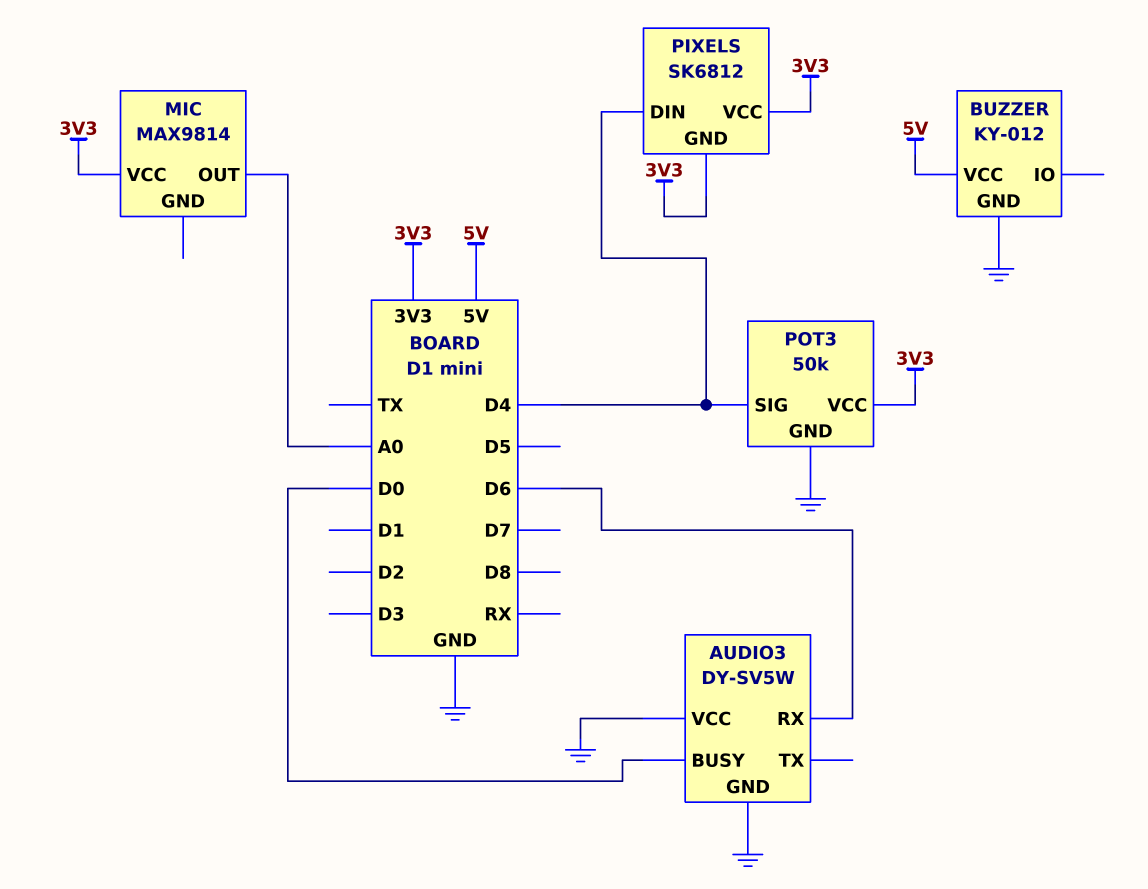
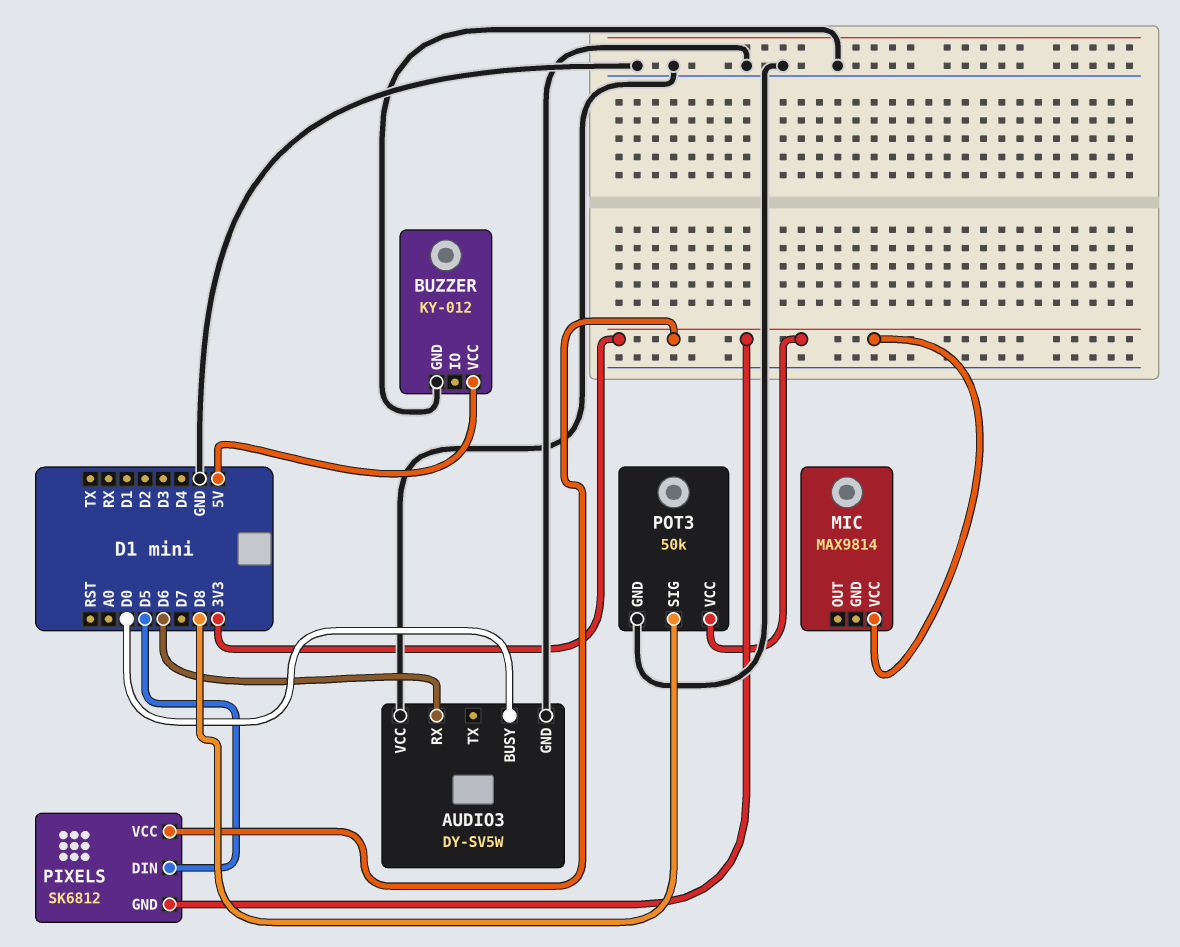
MIC pin OUT: A0 -> none
PIXELS pin DIN: D4 -> D5
POT3 pin SIG: D4 -> D8

